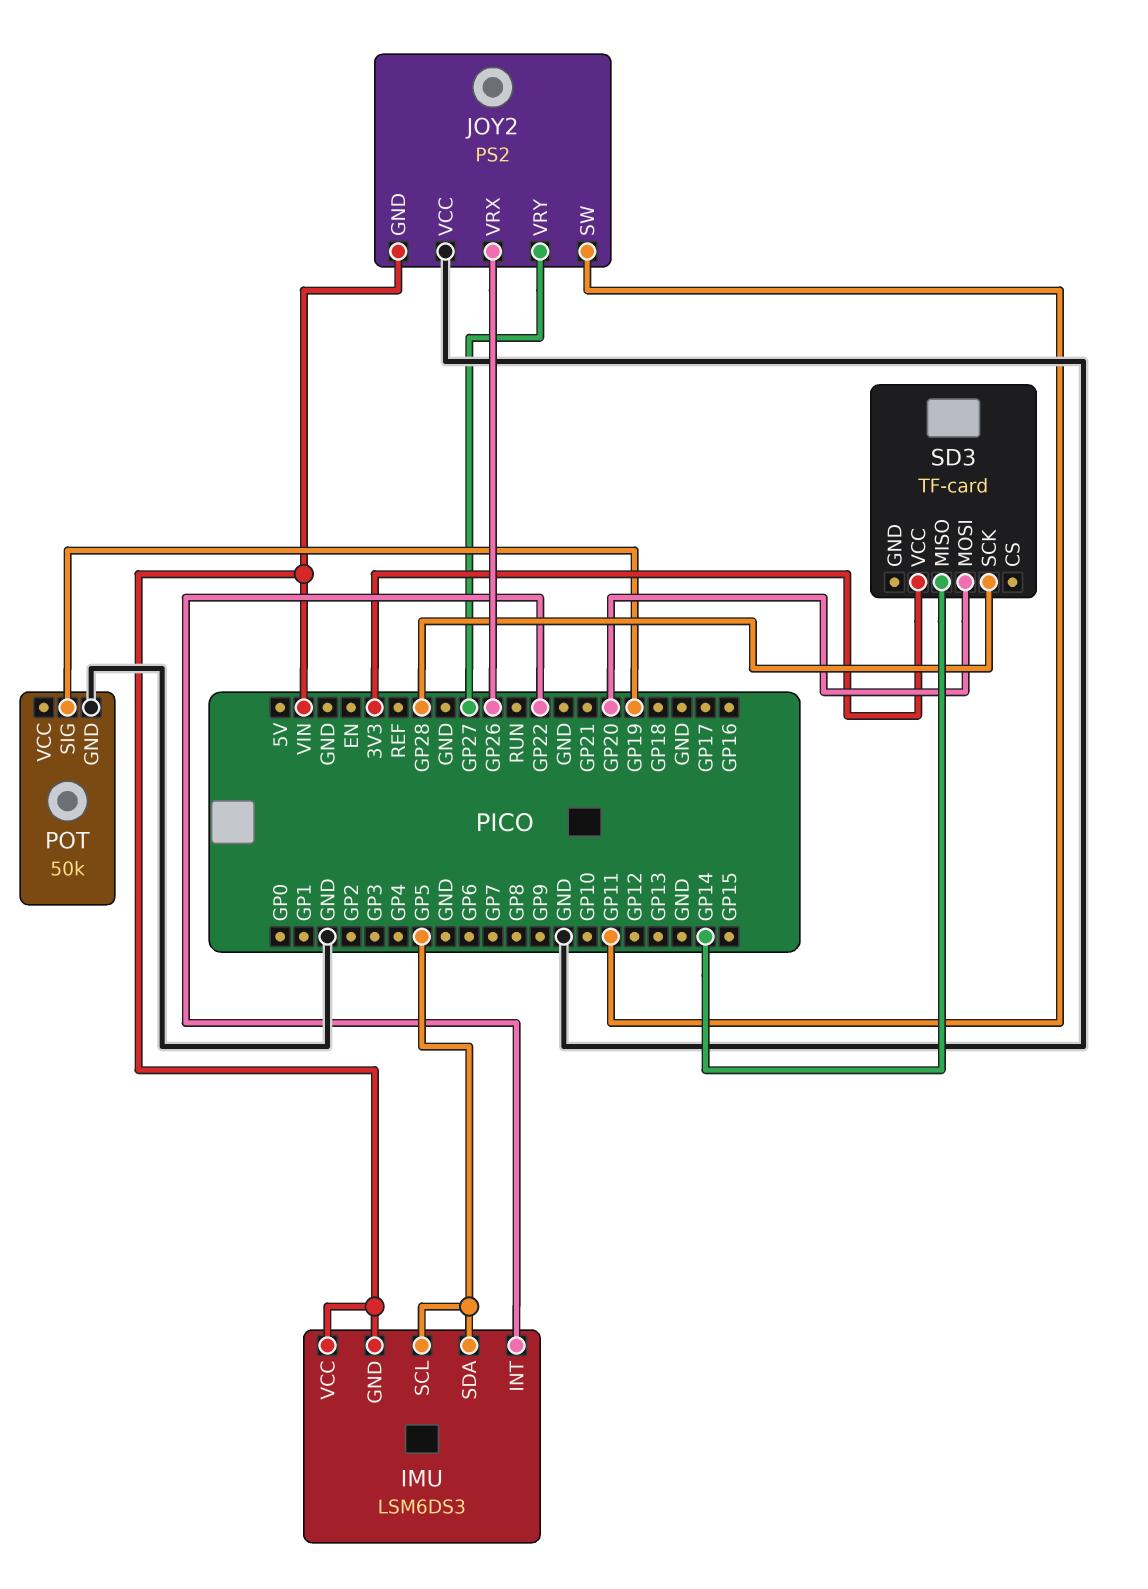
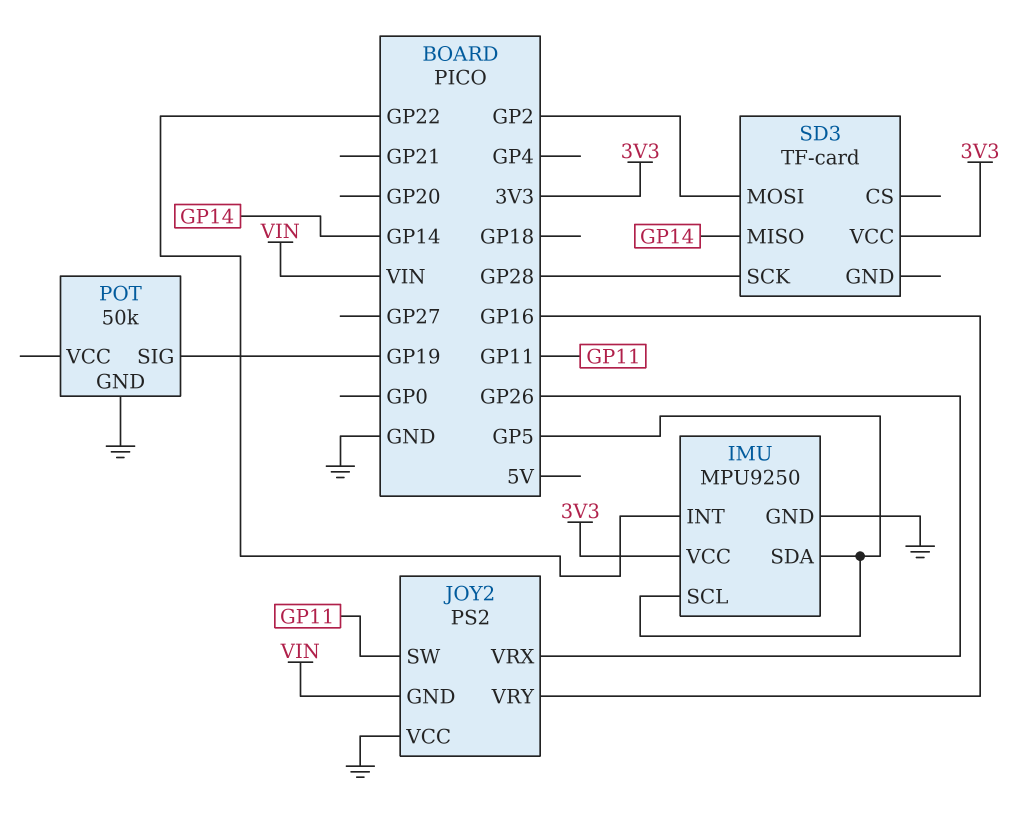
IMU: LSM6DS3 -> MPU9250
IMU pin GND: VIN -> GND
IMU pin VCC: VIN -> 3V3
JOY2 pin VRY: GP27 -> GP16
SD3 pin MOSI: GP20 -> GP2

